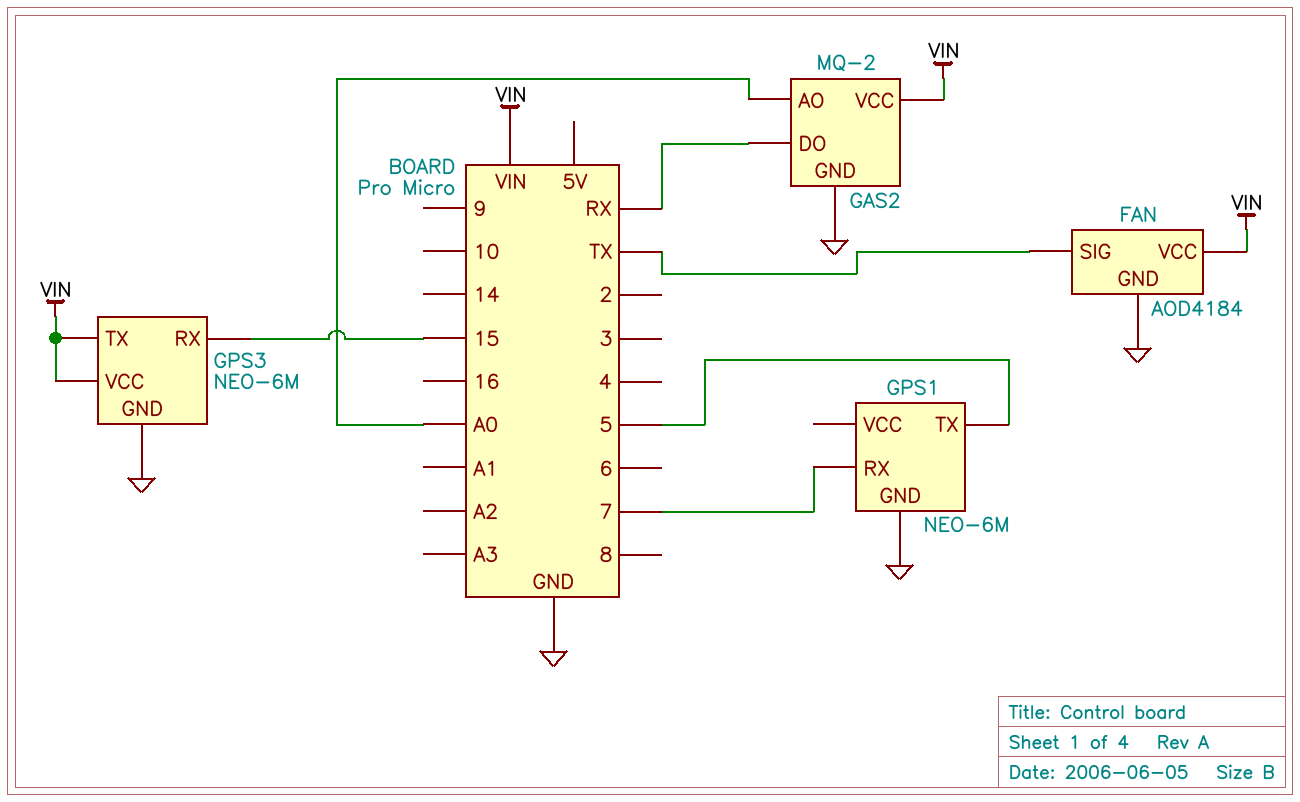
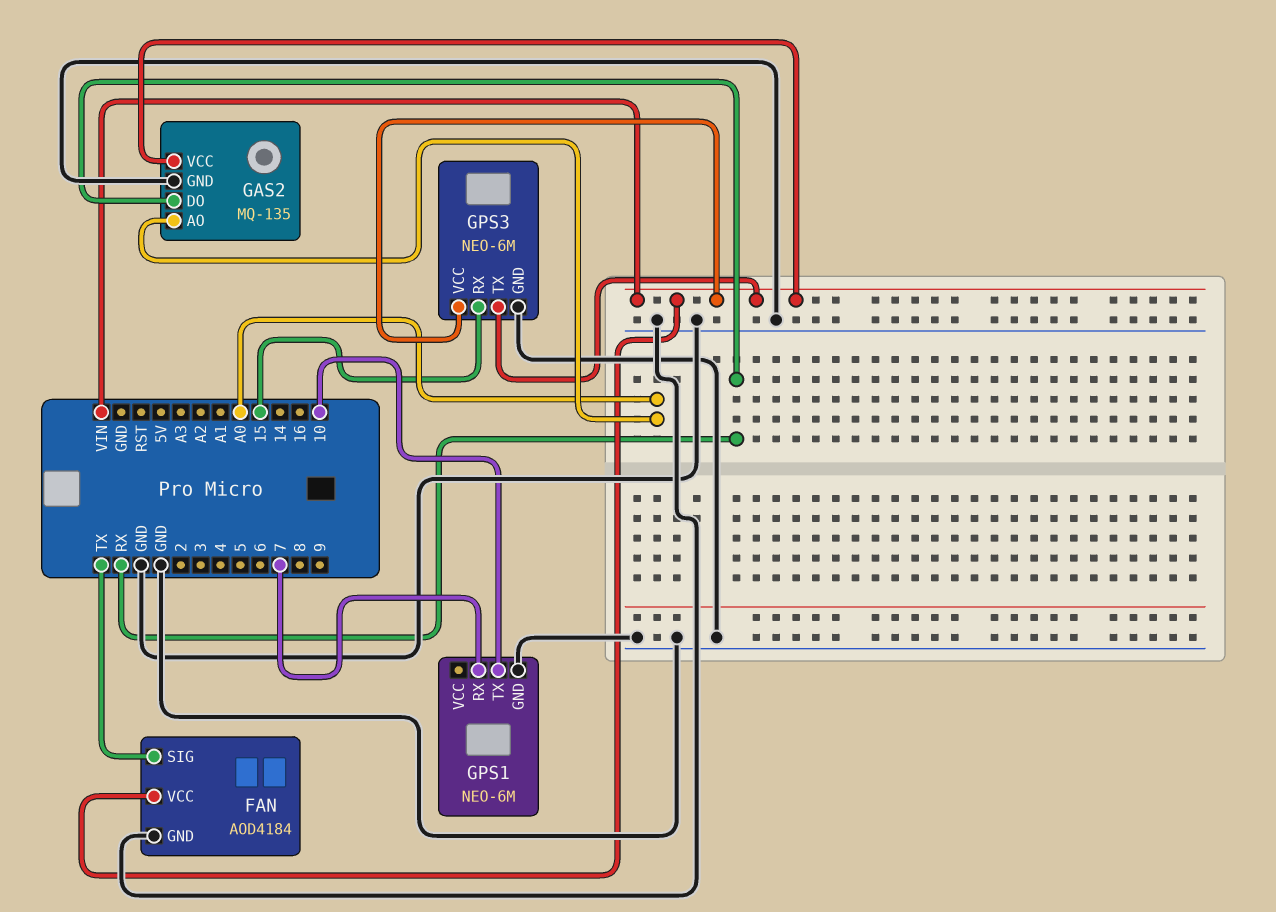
GAS2: MQ-2 -> MQ-135
GPS1 pin TX: 5 -> 10

